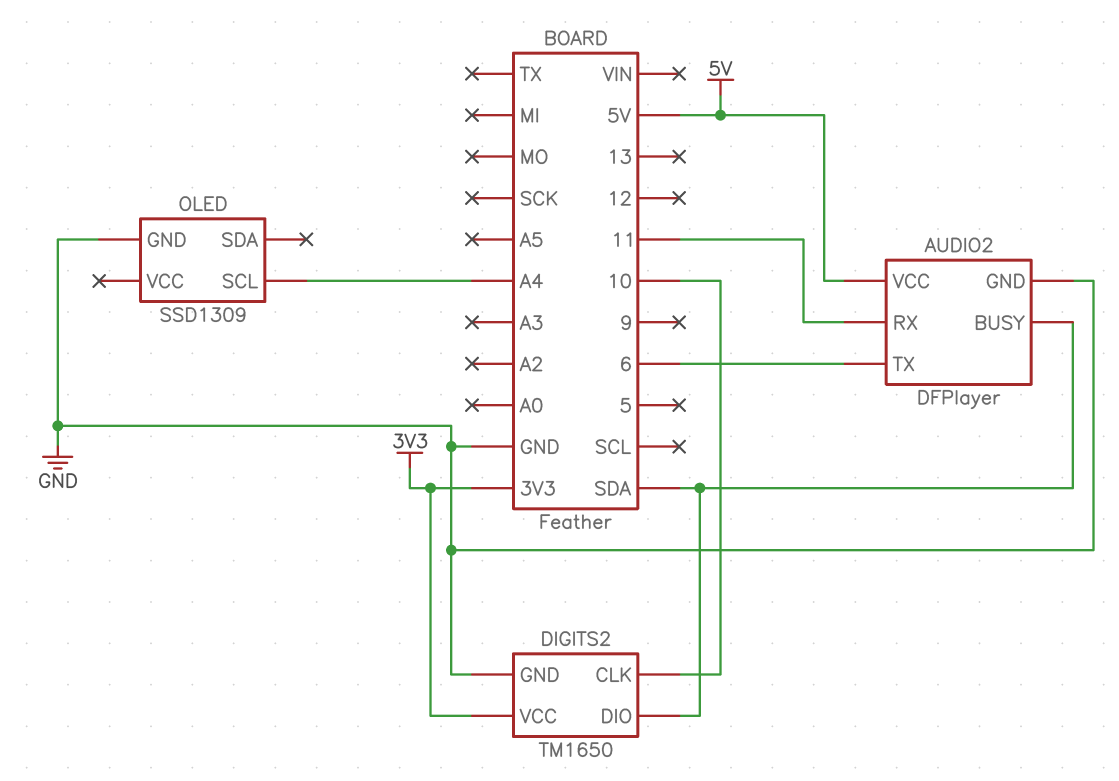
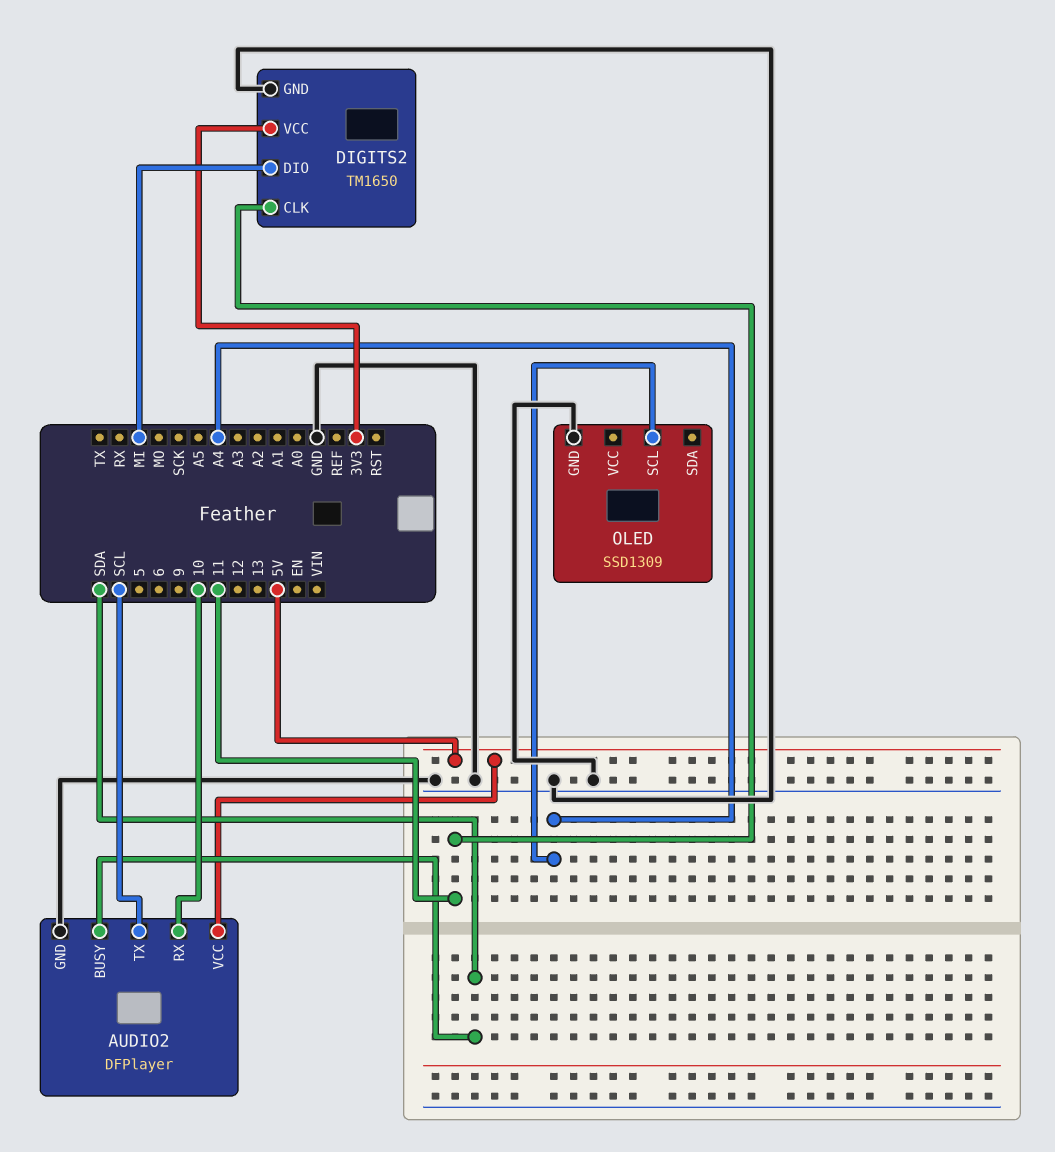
AUDIO2 pin RX: 11 -> 10
AUDIO2 pin TX: 6 -> SCL
DIGITS2 pin CLK: 10 -> 11
DIGITS2 pin DIO: SDA -> MI

